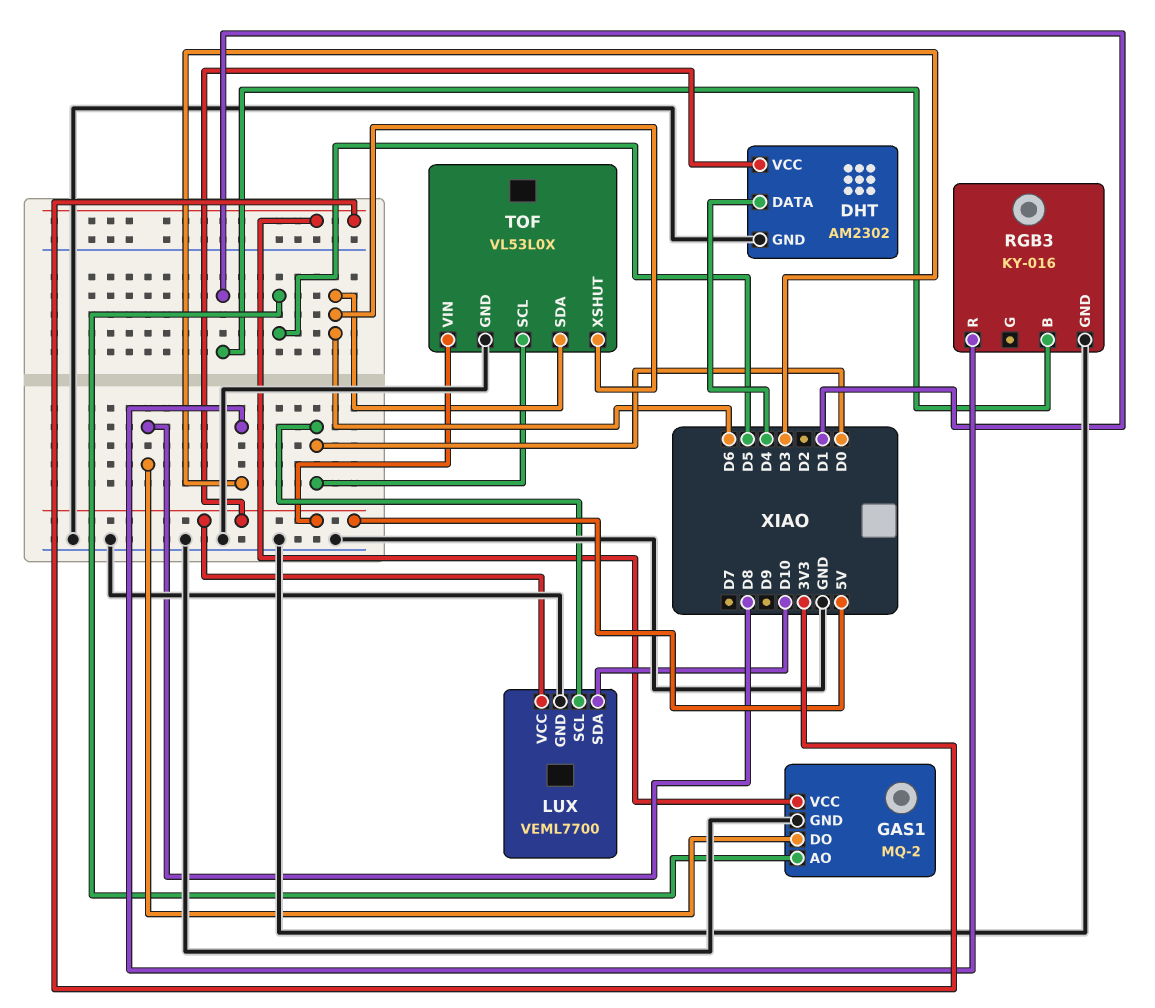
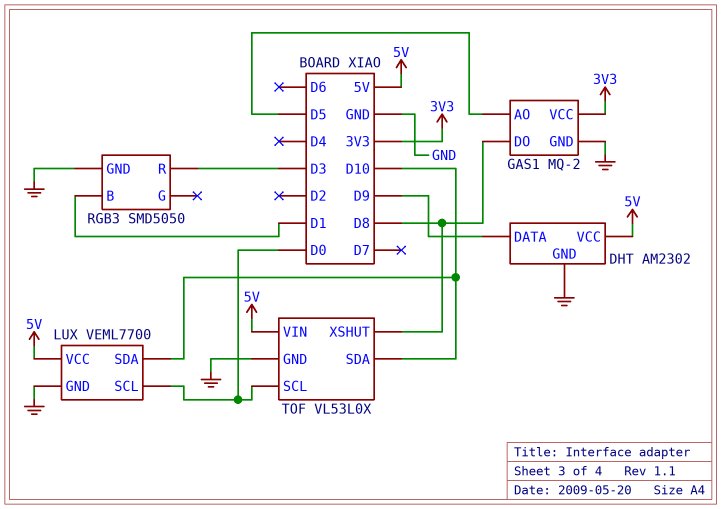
DHT pin DATA: D4 -> D9
RGB3: KY-016 -> SMD5050
TOF pin SDA: D6 -> D10
TOF pin XSHUT: D6 -> D8

